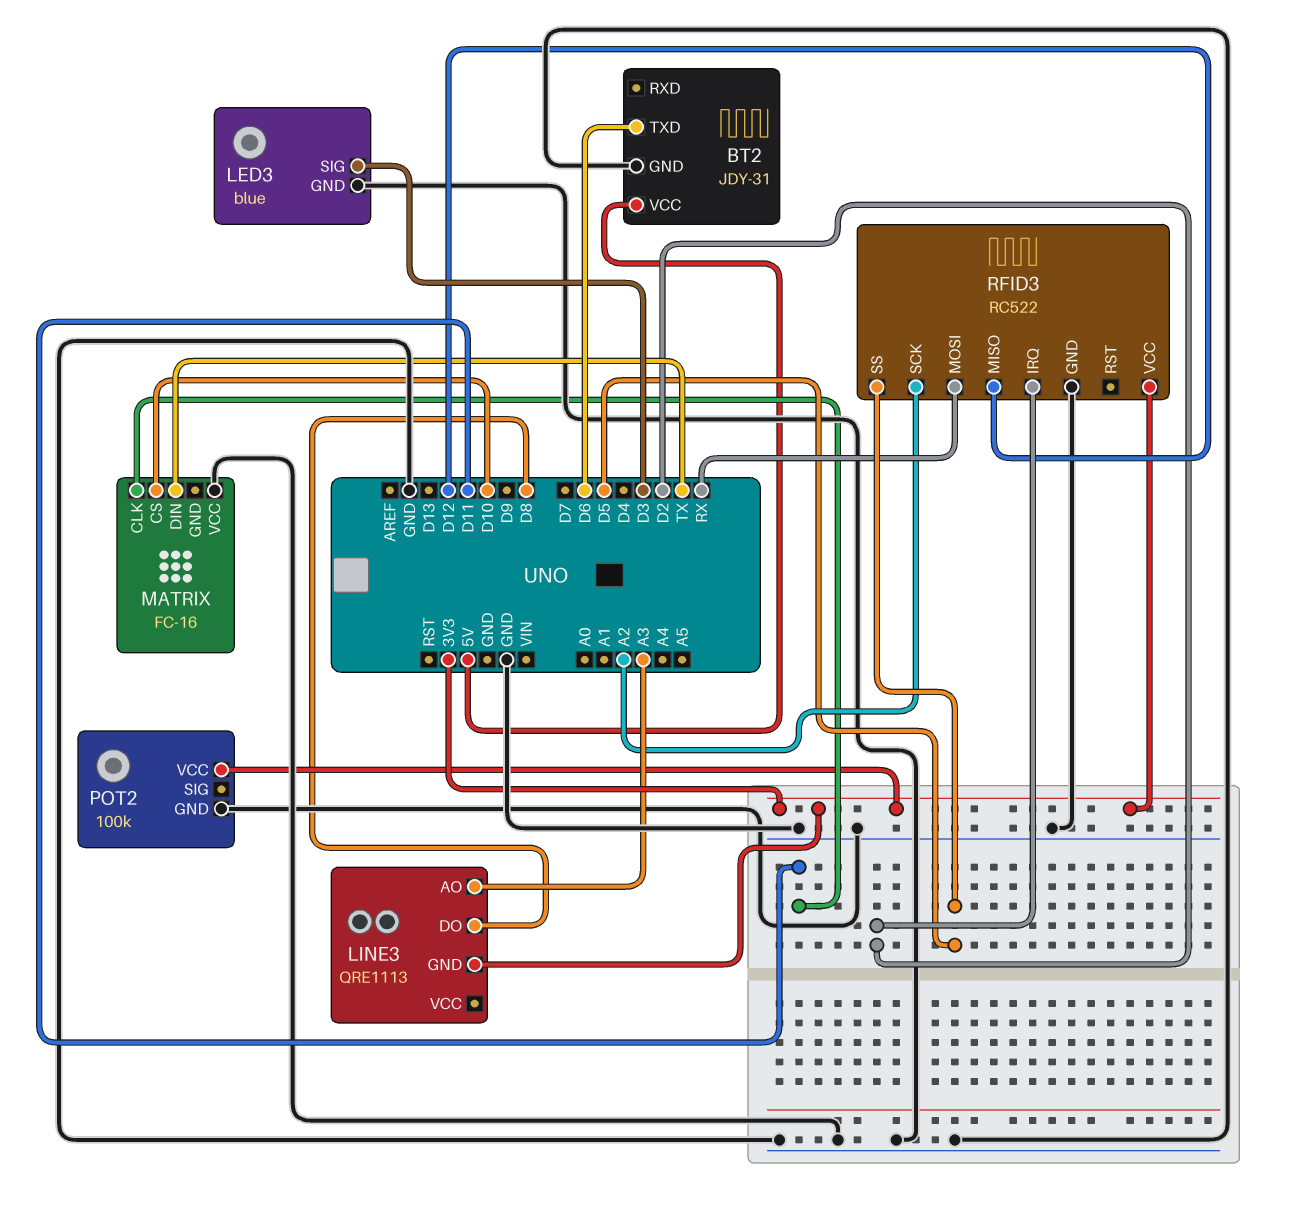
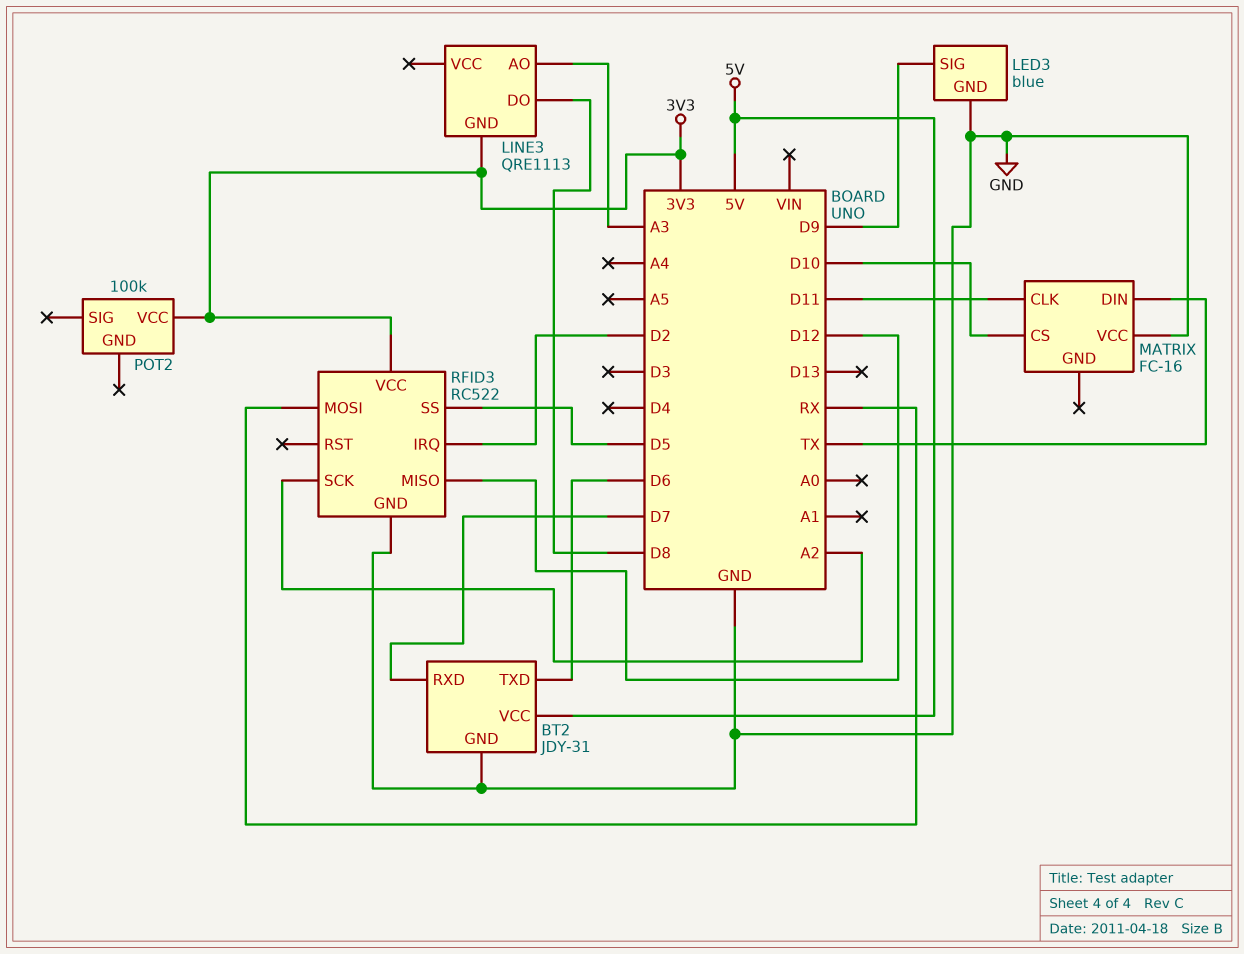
BT2 pin RXD: none -> D7
LED3 pin SIG: D3 -> D9
POT2 pin GND: GND -> none

